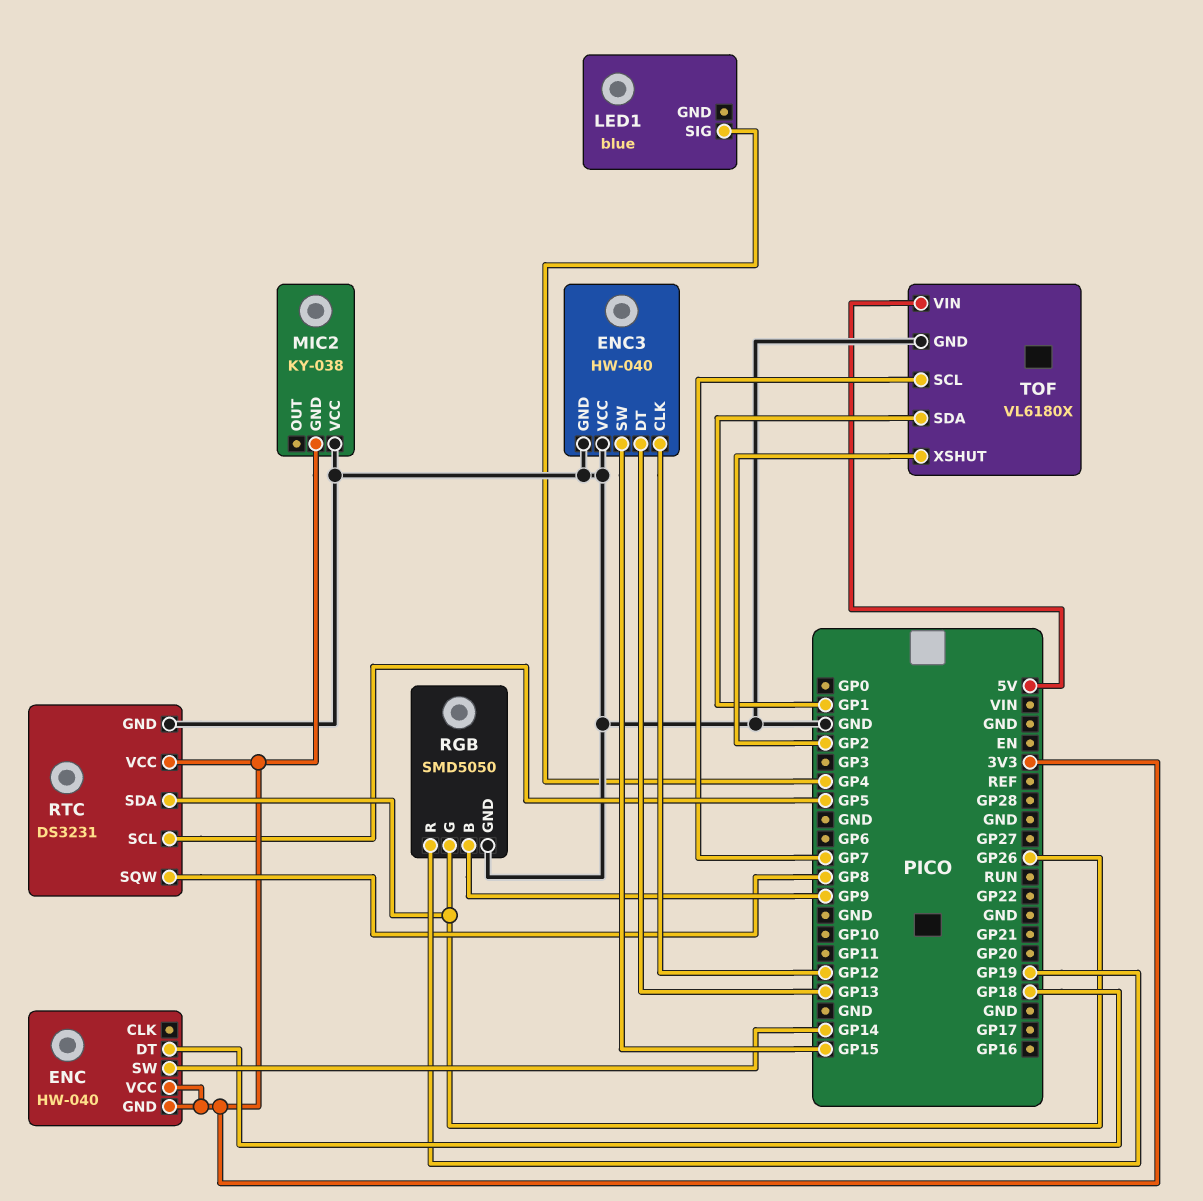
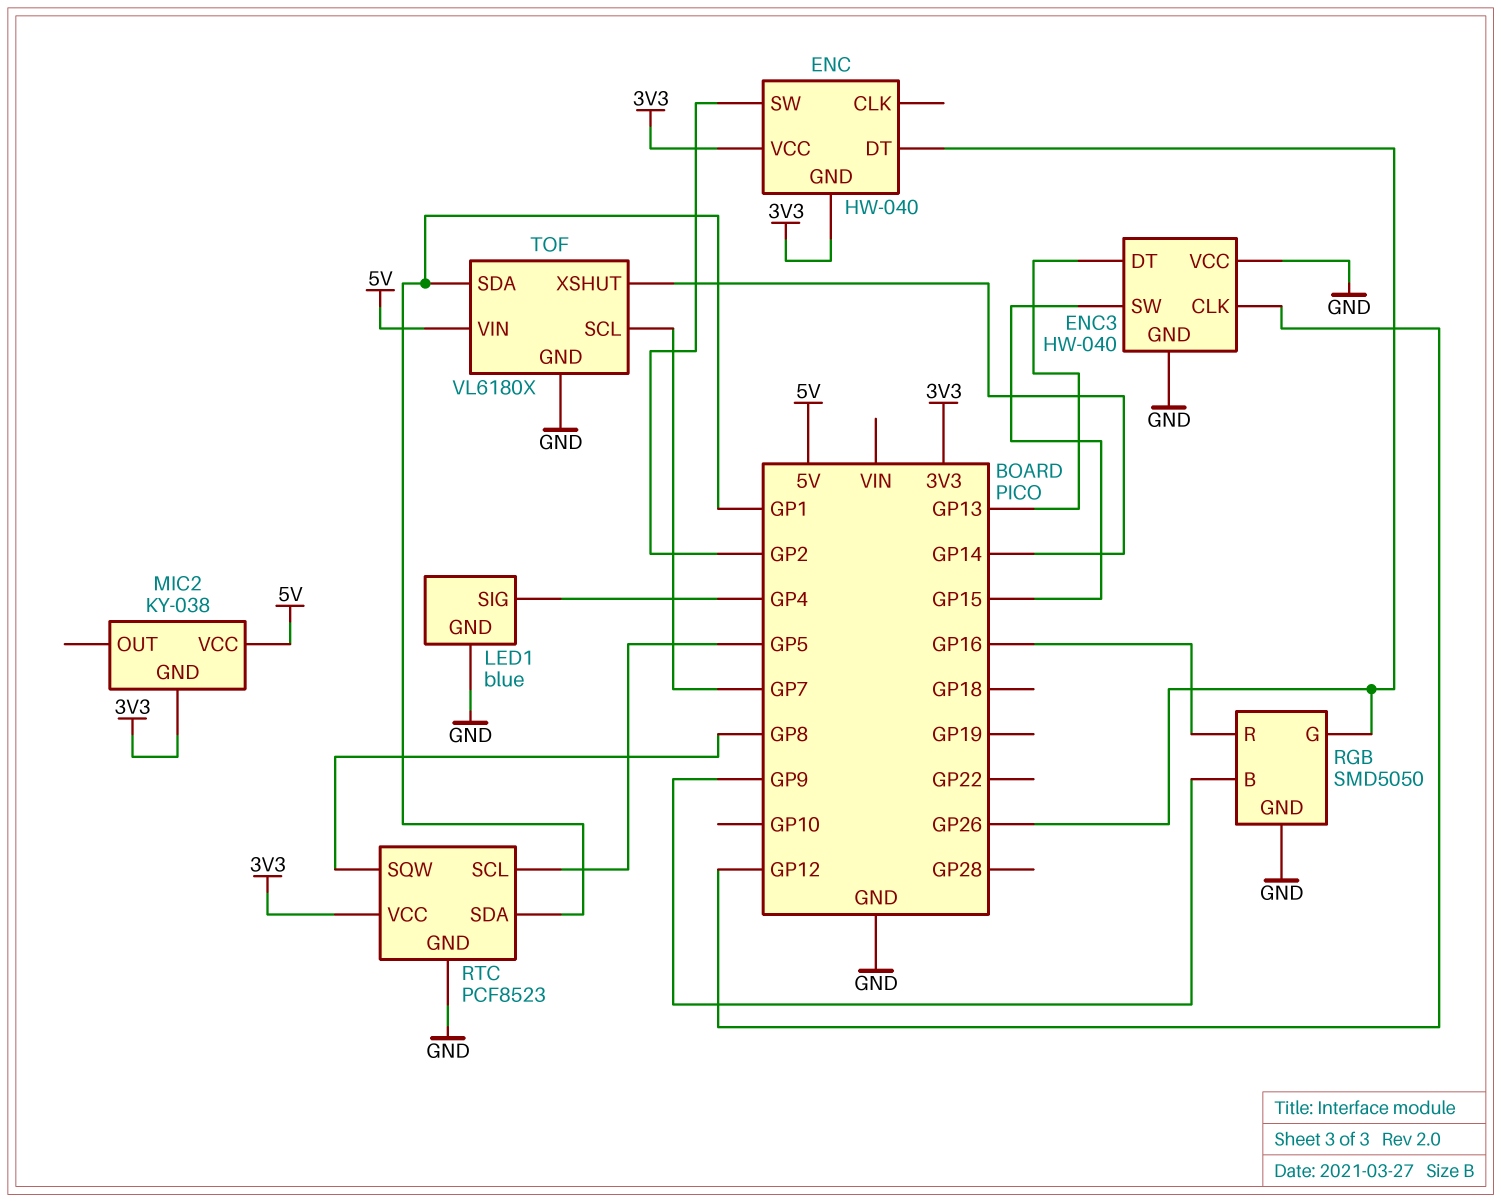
ENC pin DT: GP18 -> GP26
ENC pin SW: GP14 -> GP2
LED1 pin GND: none -> GND
MIC2 pin VCC: GND -> 5V
RGB pin R: GP19 -> GP16
RTC: DS3231 -> PCF8523
RTC pin SDA: GP26 -> GP1
TOF pin XSHUT: GP2 -> GP14

